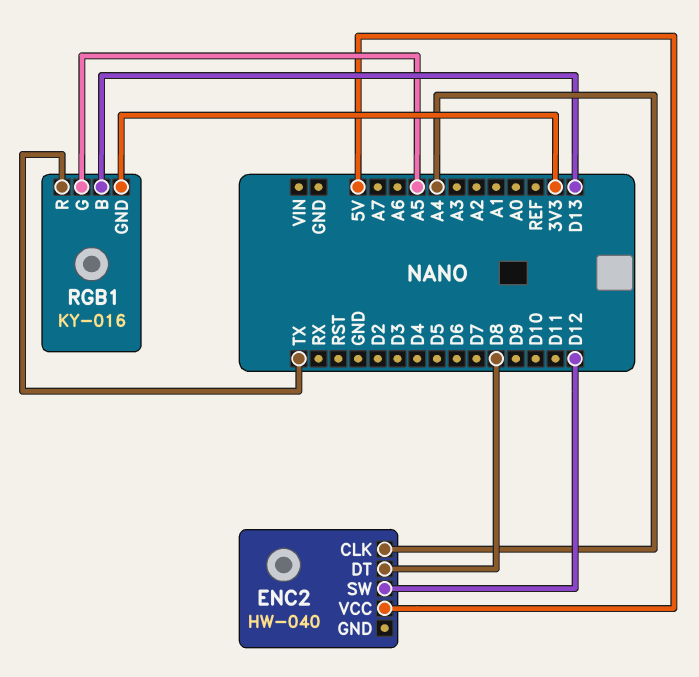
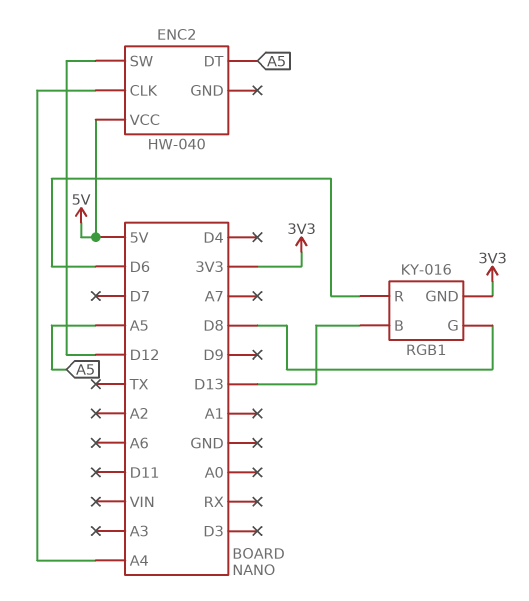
ENC2 pin DT: D8 -> A5
RGB1 pin G: A5 -> D8
RGB1 pin R: TX -> D6

